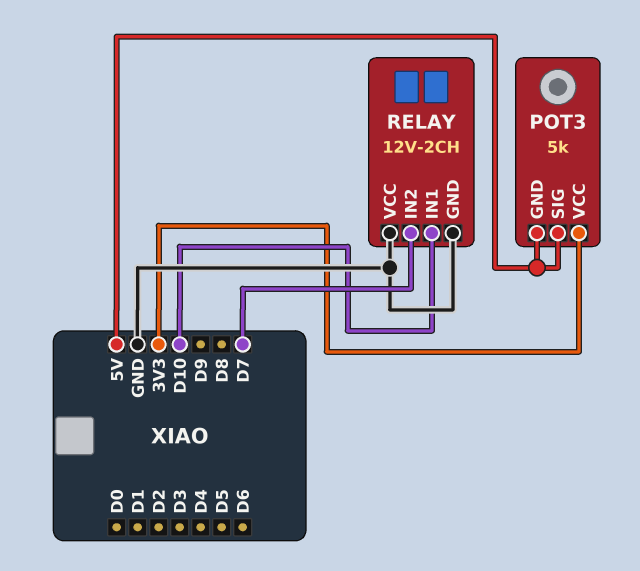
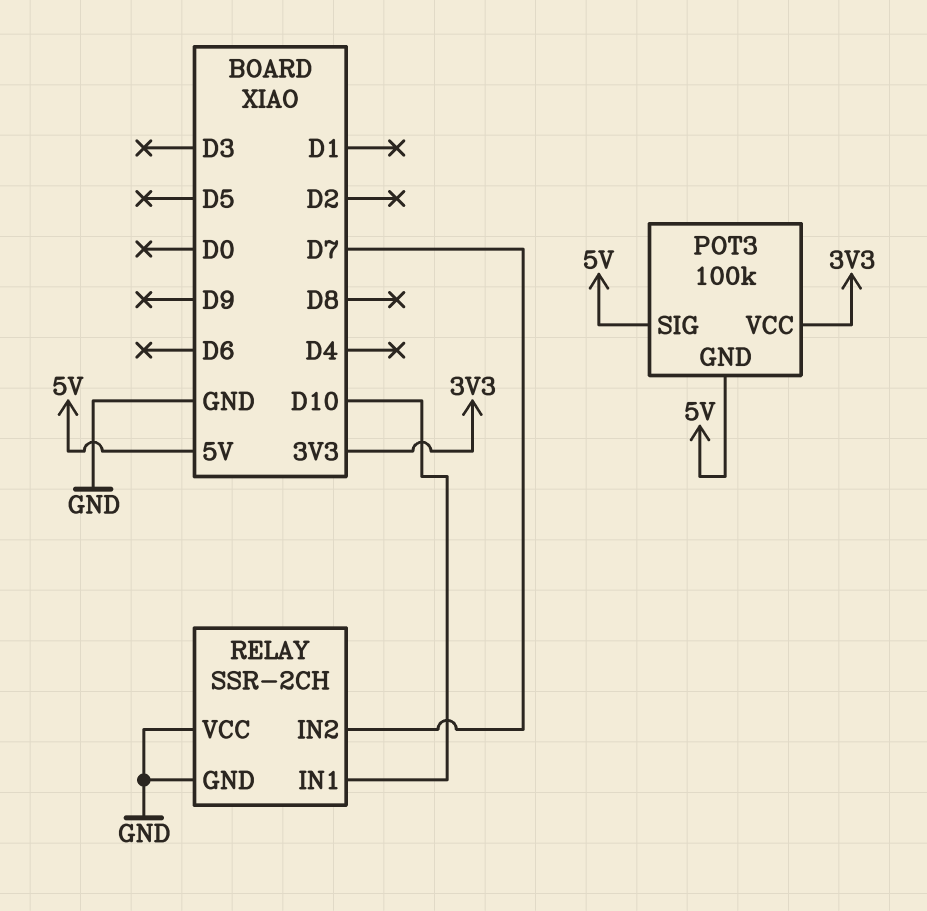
POT3: 5k -> 100k
RELAY: 12V-2CH -> SSR-2CH

